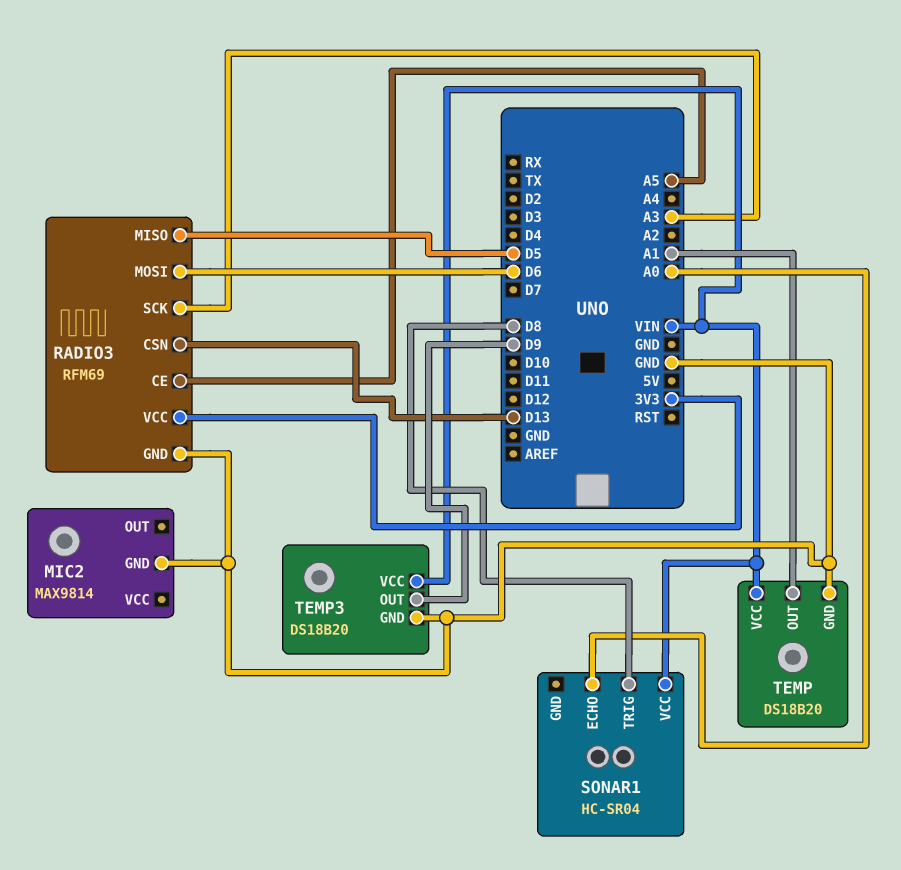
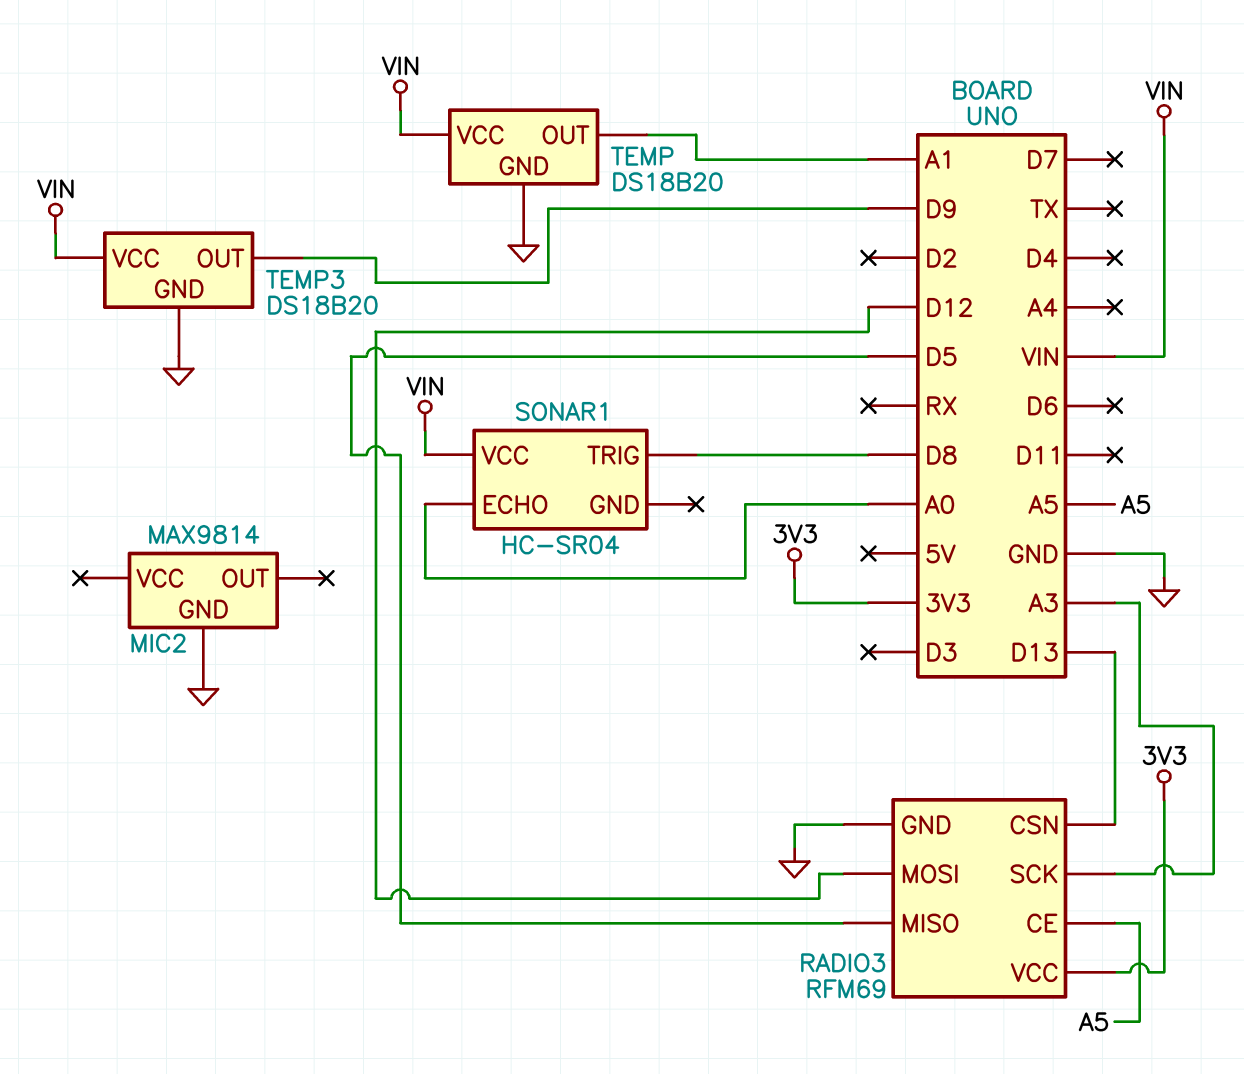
RADIO3 pin MOSI: D6 -> D12

